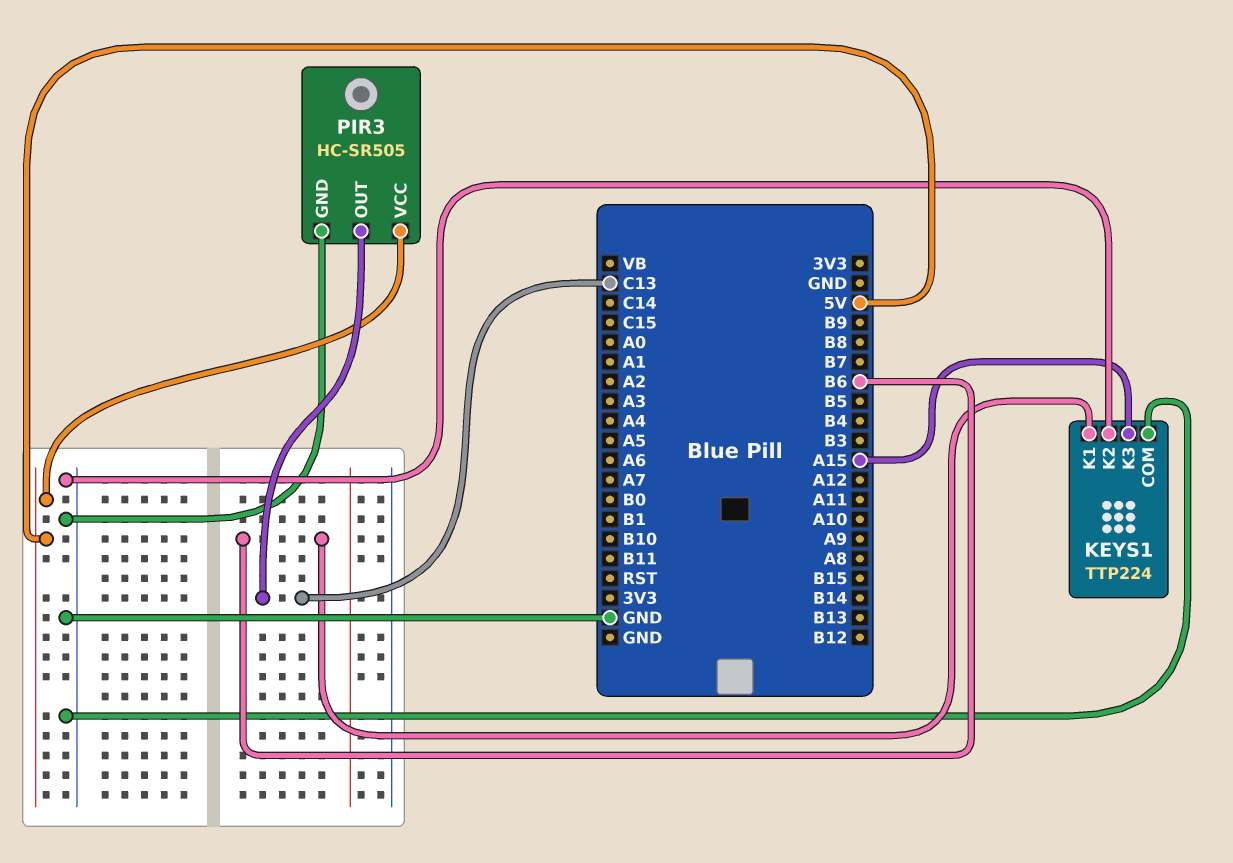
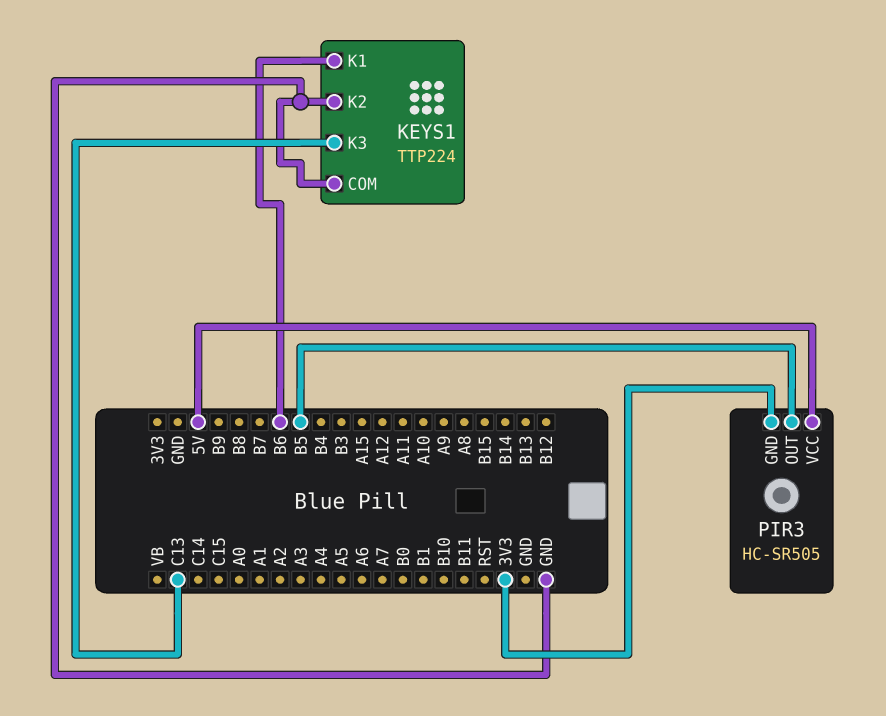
KEYS1 pin K3: A15 -> C13
PIR3 pin GND: GND -> 3V3
PIR3 pin OUT: C13 -> B5

